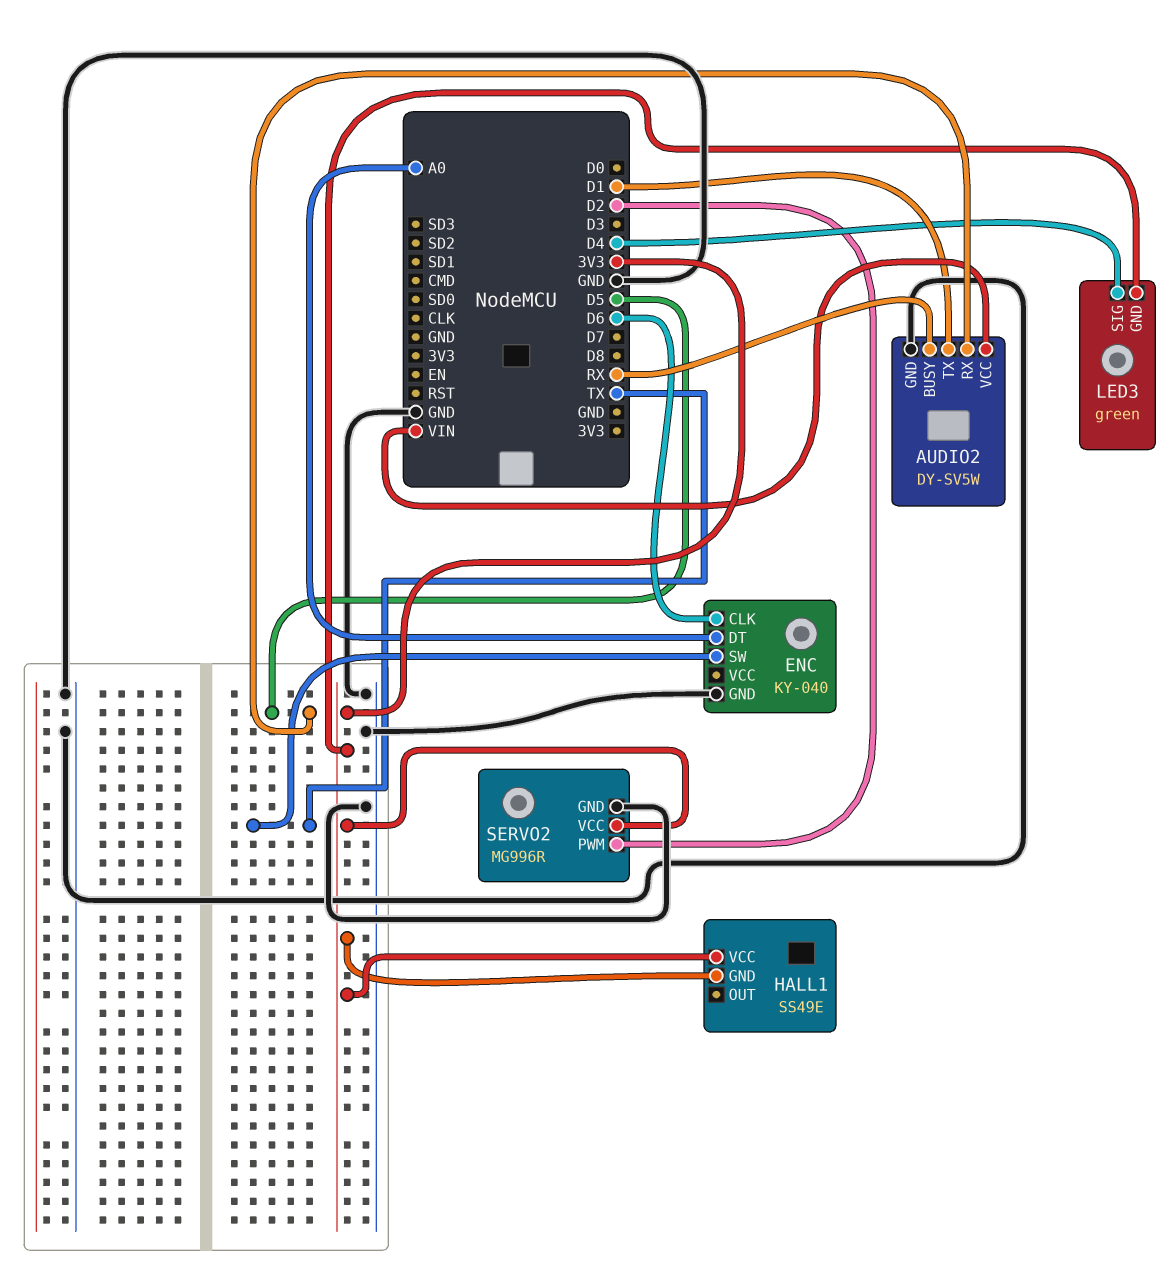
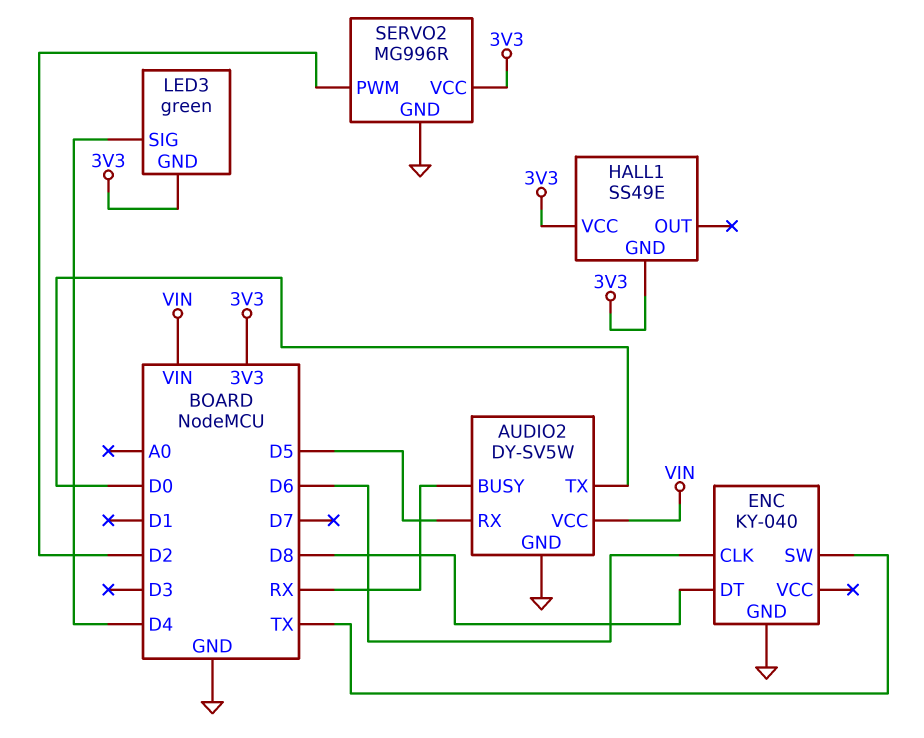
AUDIO2 pin TX: D1 -> D0
ENC pin DT: A0 -> D8

